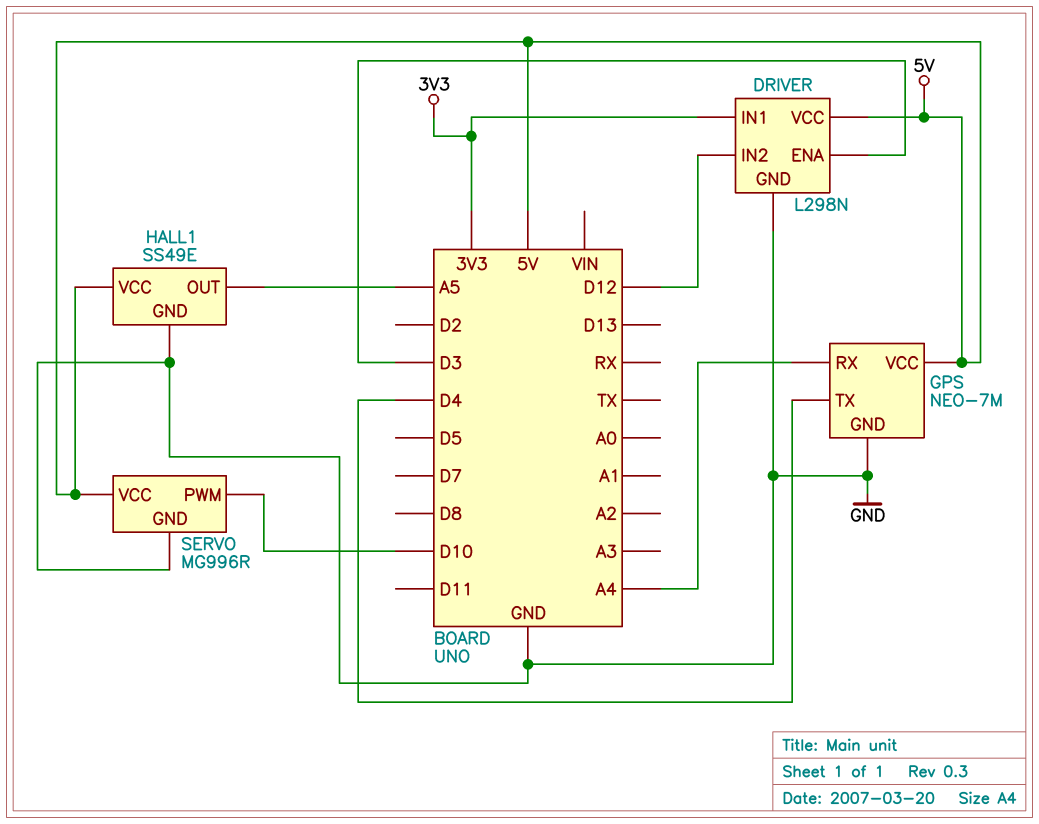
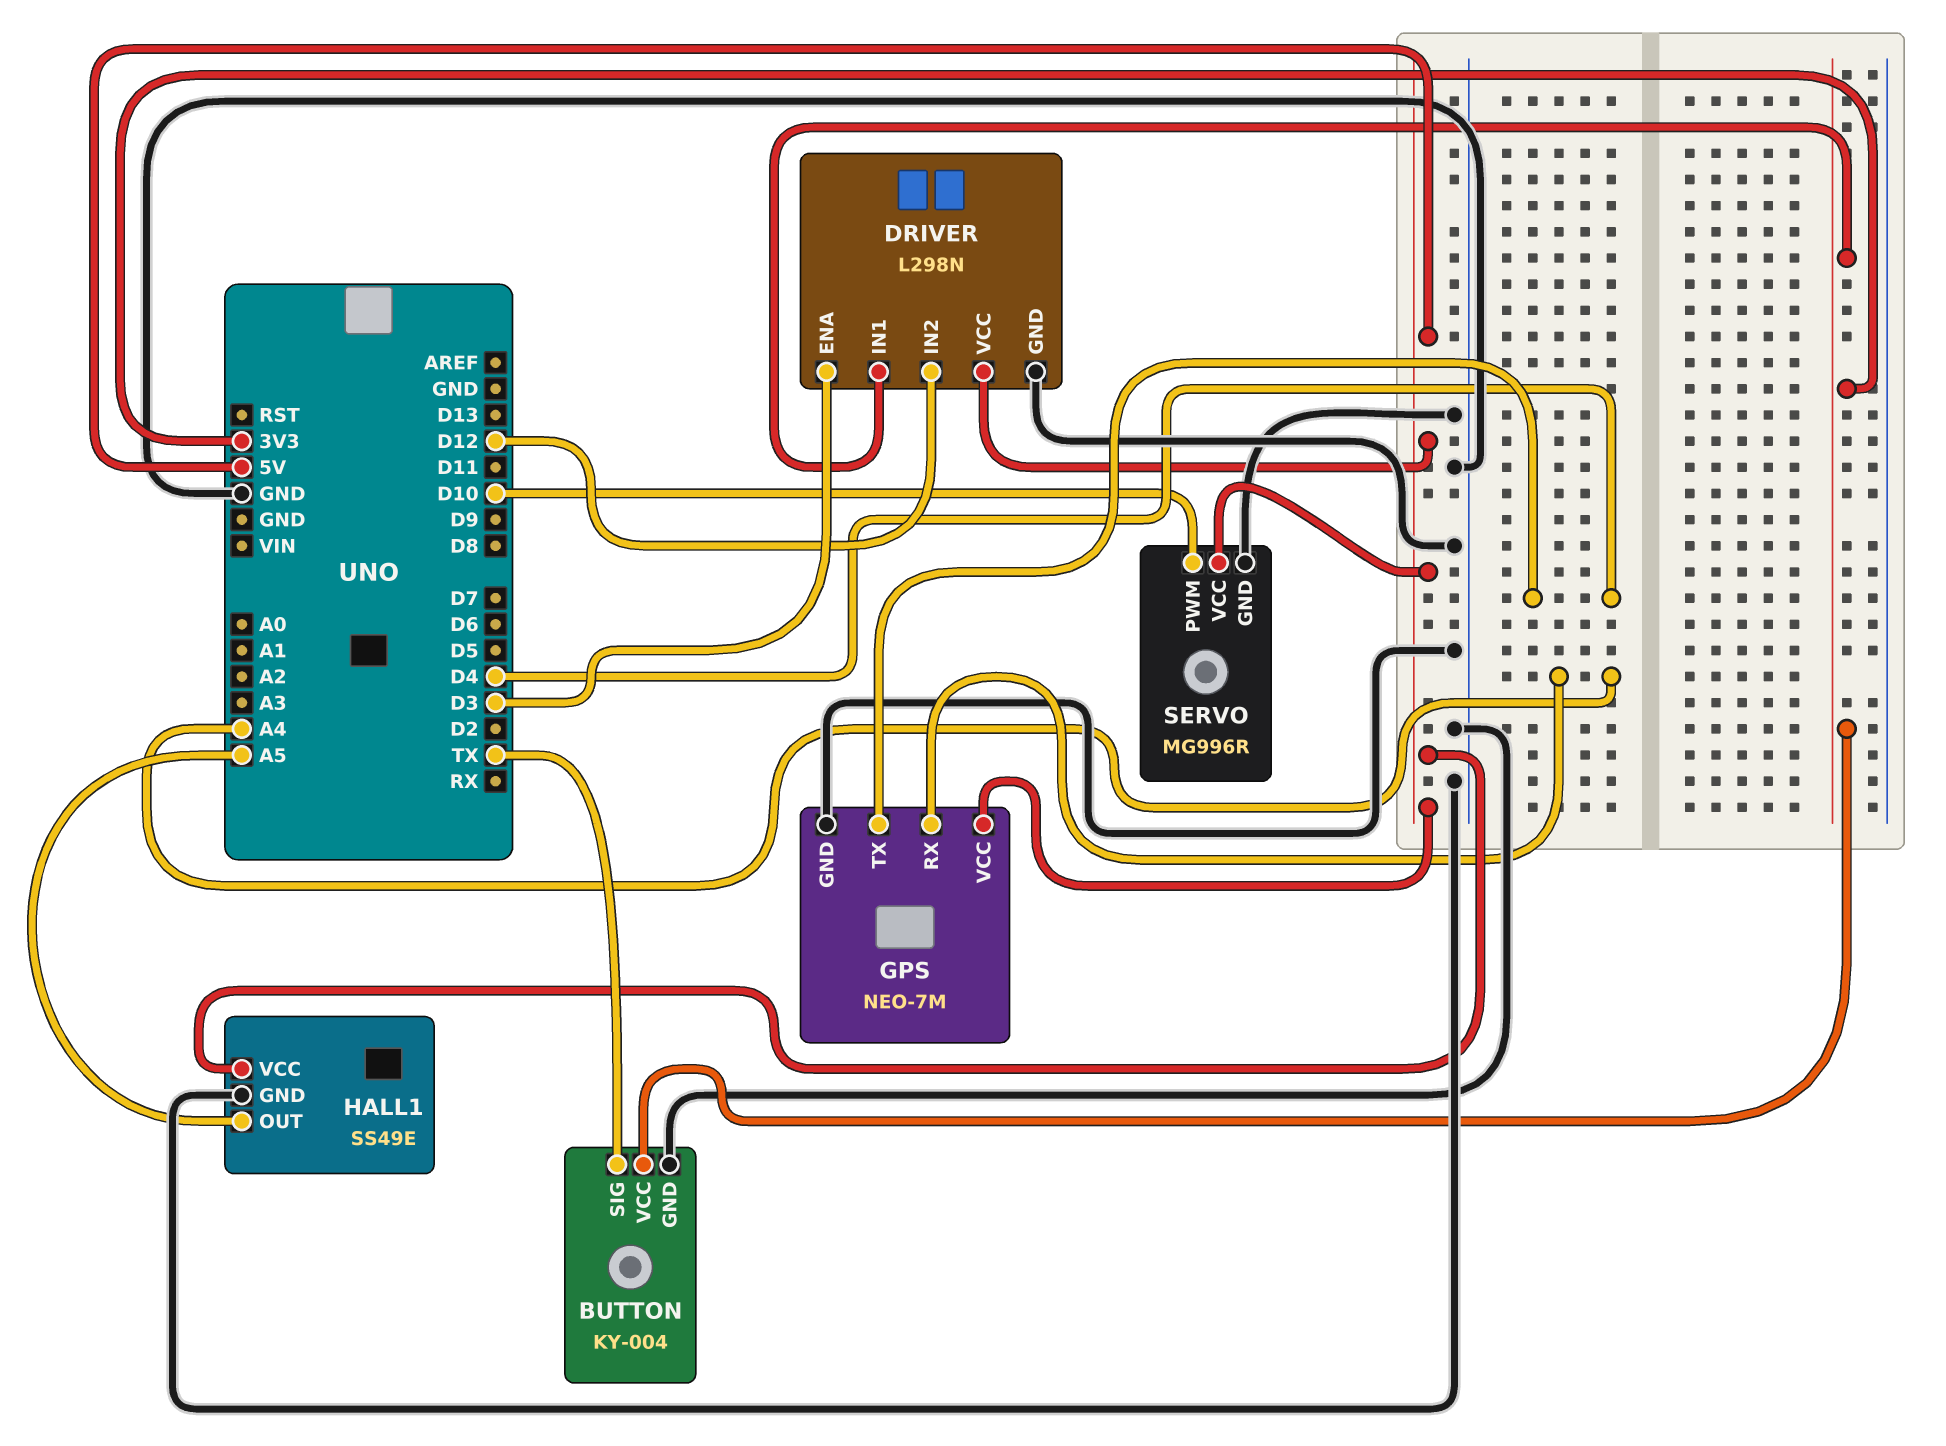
BUTTON: none -> KY-004
BUTTON pin GND: none -> GND
BUTTON pin SIG: none -> TX
BUTTON pin VCC: none -> 3V3

